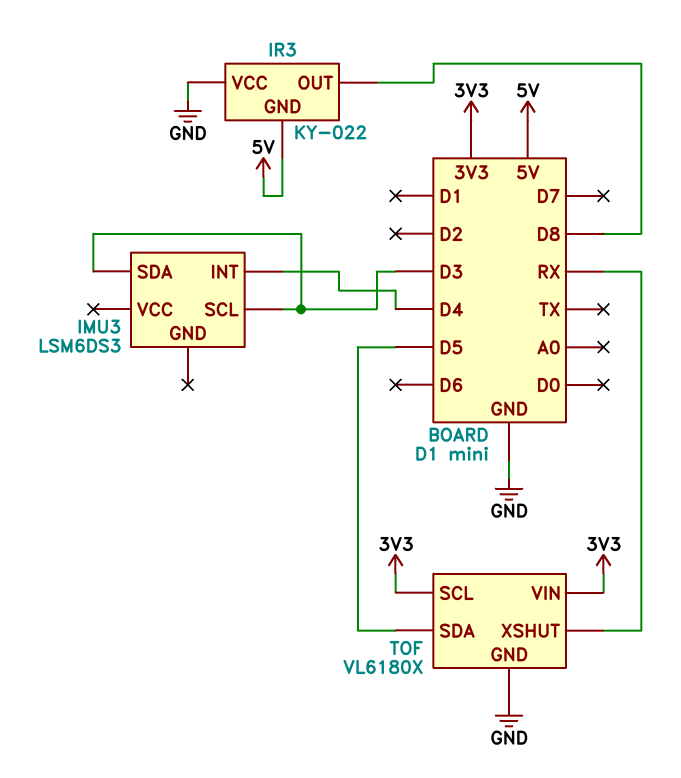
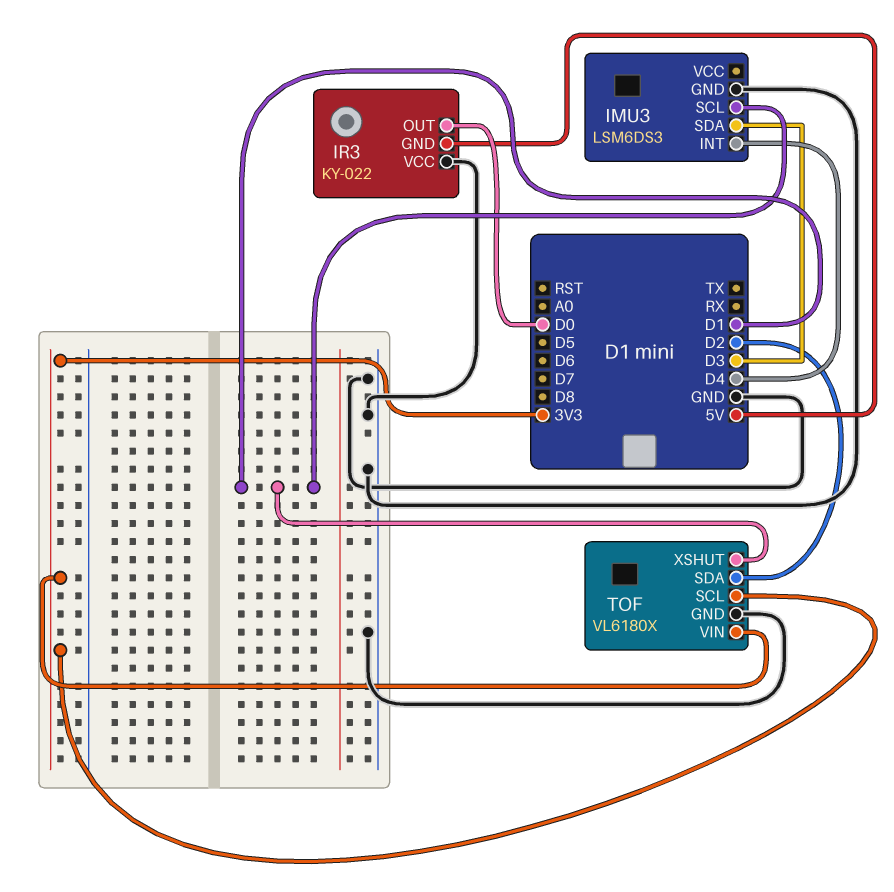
IMU3 pin GND: none -> GND
IMU3 pin SCL: D3 -> D1
IR3 pin OUT: D8 -> D0
TOF pin SDA: D5 -> D2
TOF pin XSHUT: RX -> D1

